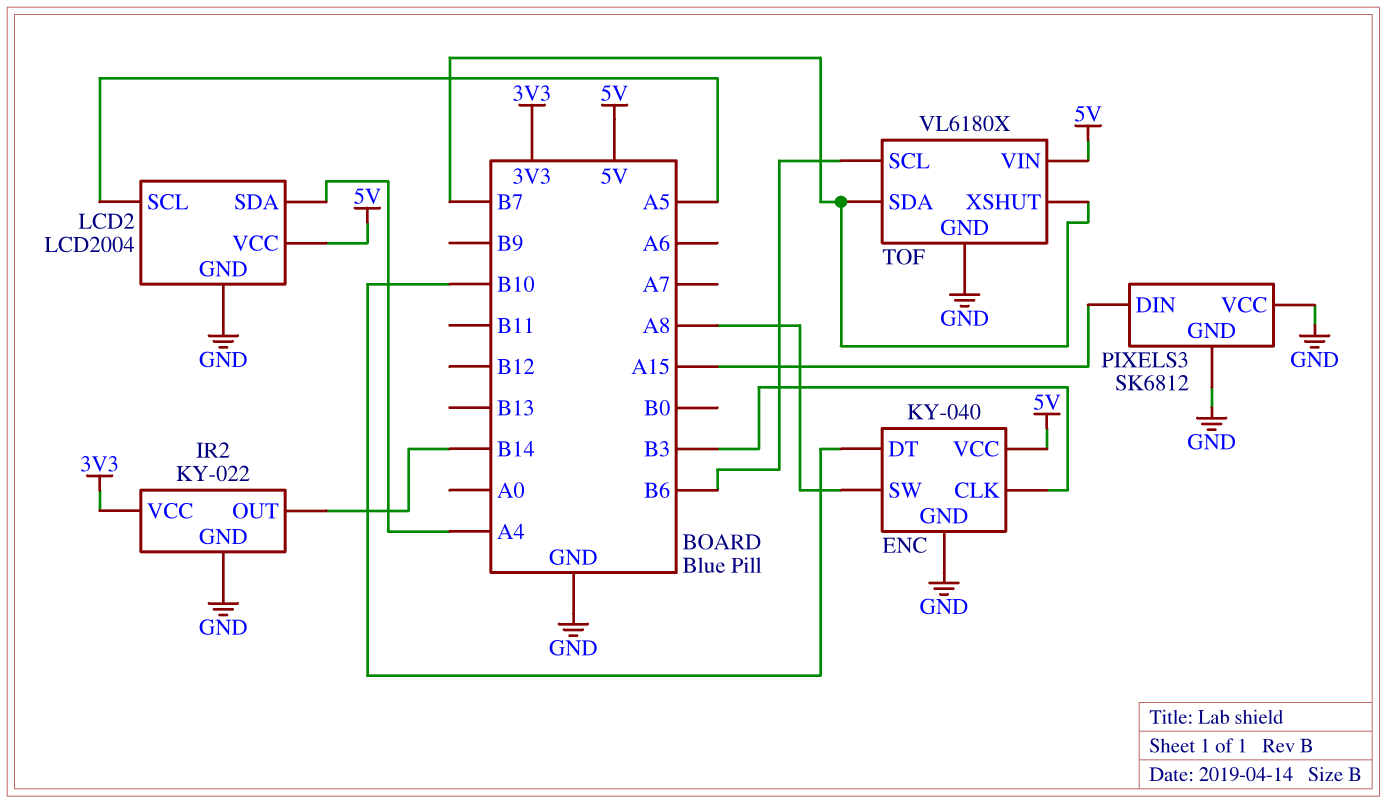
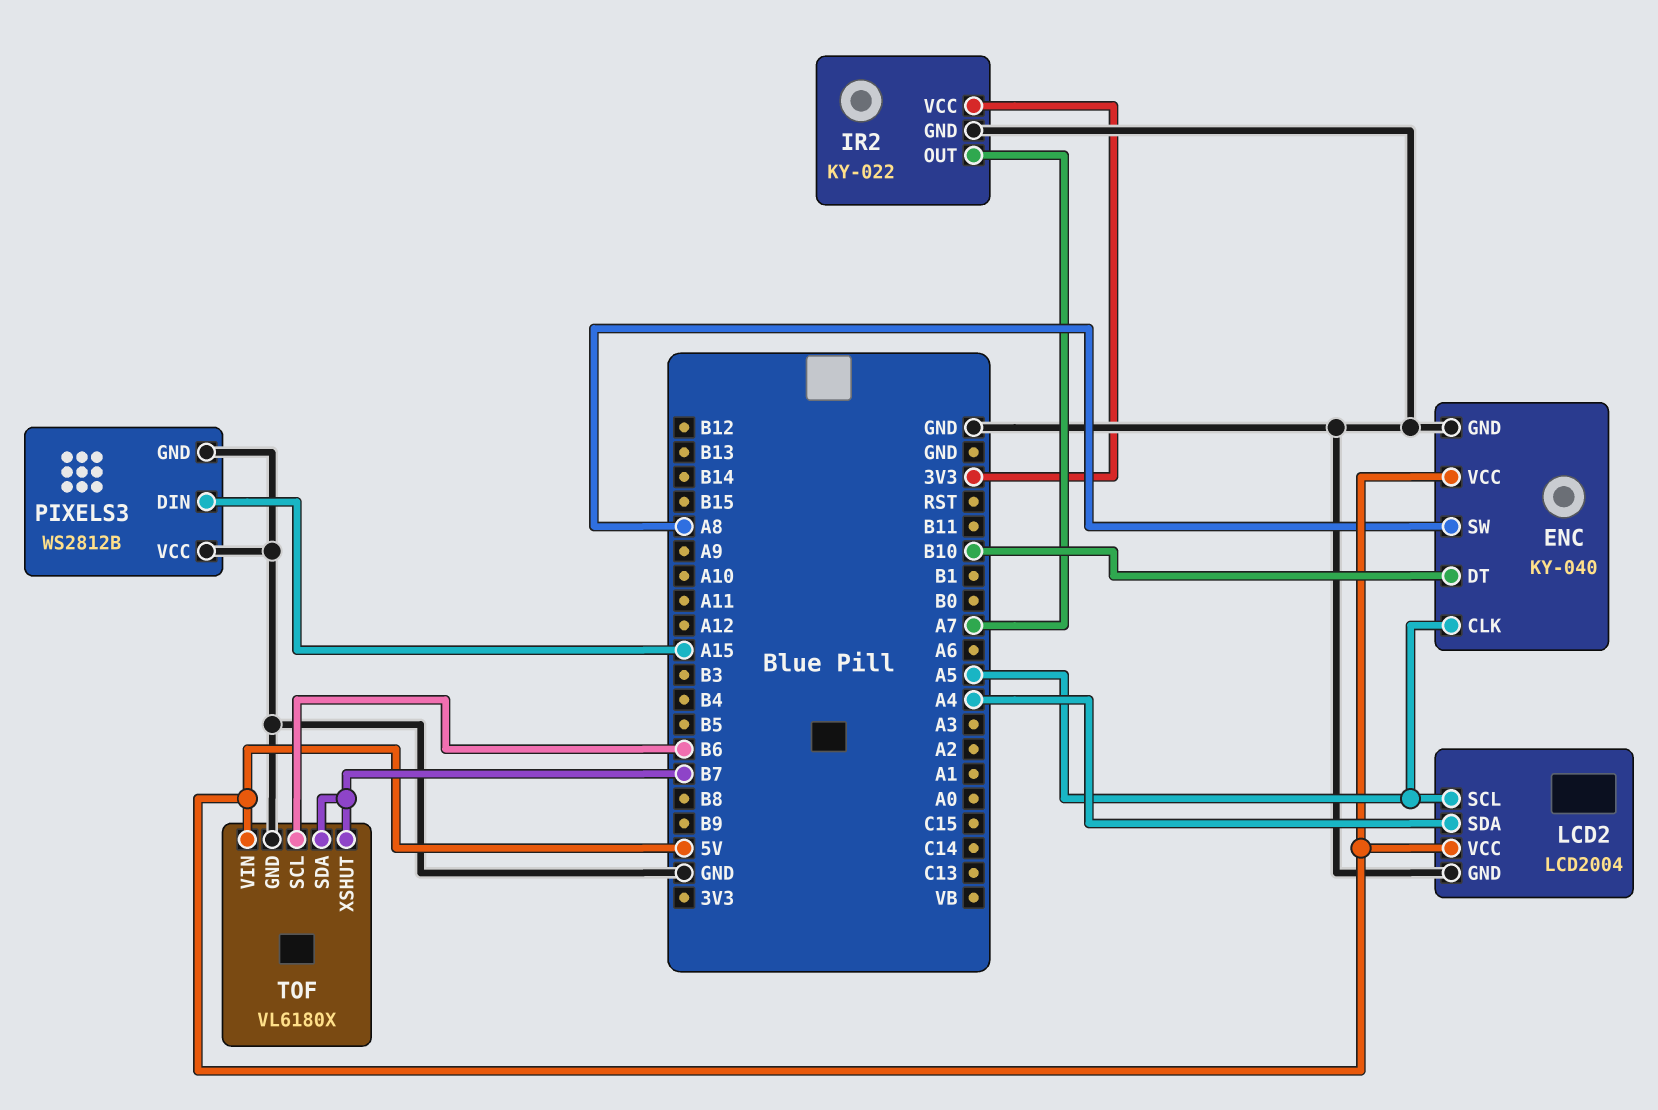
ENC pin CLK: B3 -> A5
IR2 pin OUT: B14 -> A7
PIXELS3: SK6812 -> WS2812B

